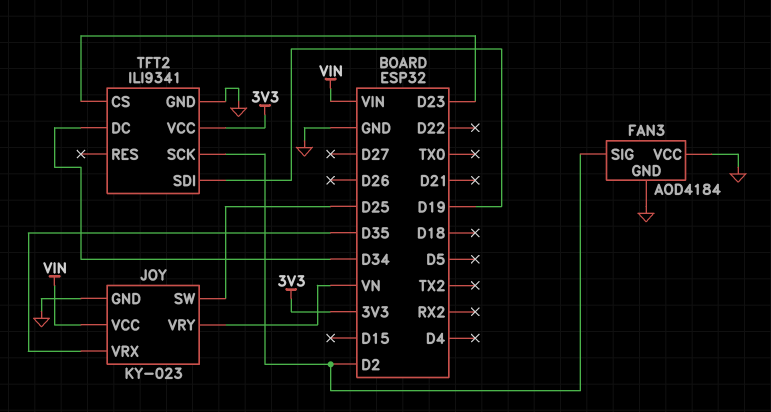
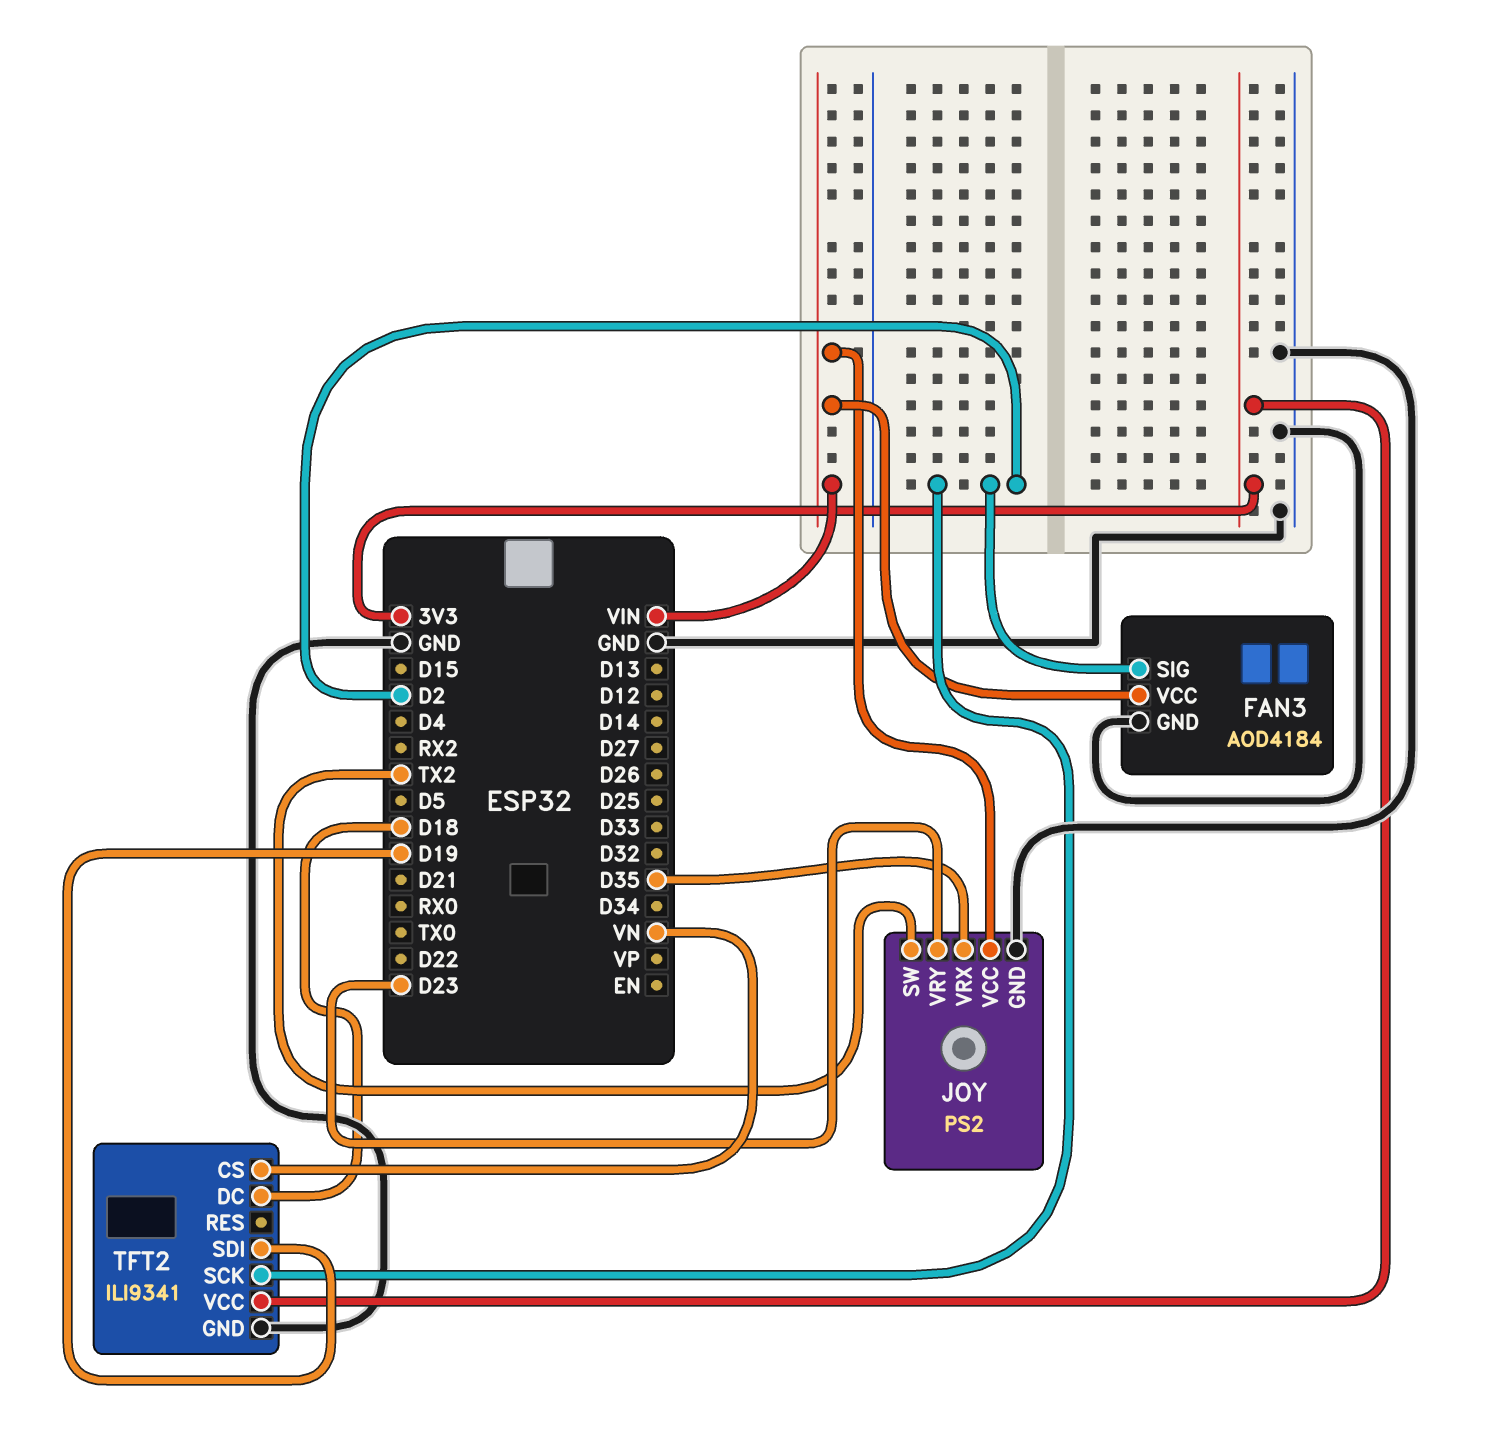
FAN3 pin VCC: GND -> VIN
JOY: KY-023 -> PS2
JOY pin SW: D25 -> TX2
JOY pin VRY: VN -> D23
TFT2 pin CS: D23 -> VN
TFT2 pin DC: D34 -> D18

